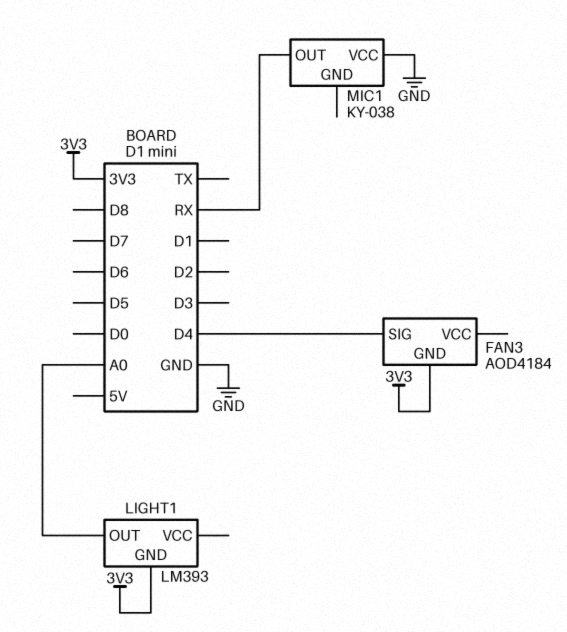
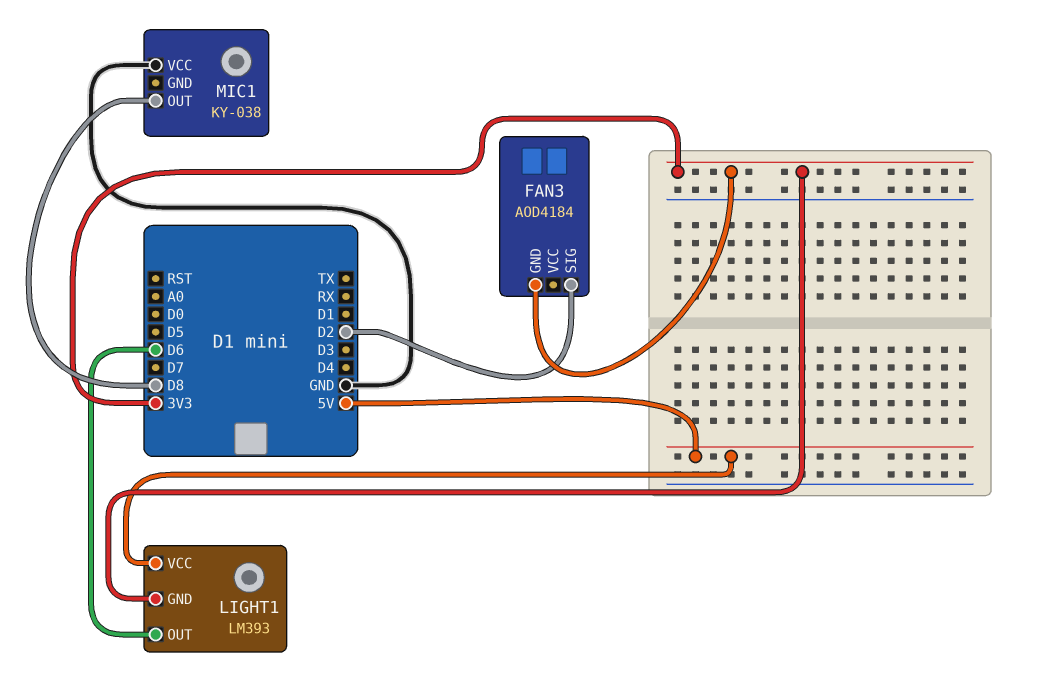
FAN3 pin SIG: D4 -> D2
LIGHT1 pin OUT: A0 -> D6
LIGHT1 pin VCC: none -> 5V
MIC1 pin OUT: RX -> D8

